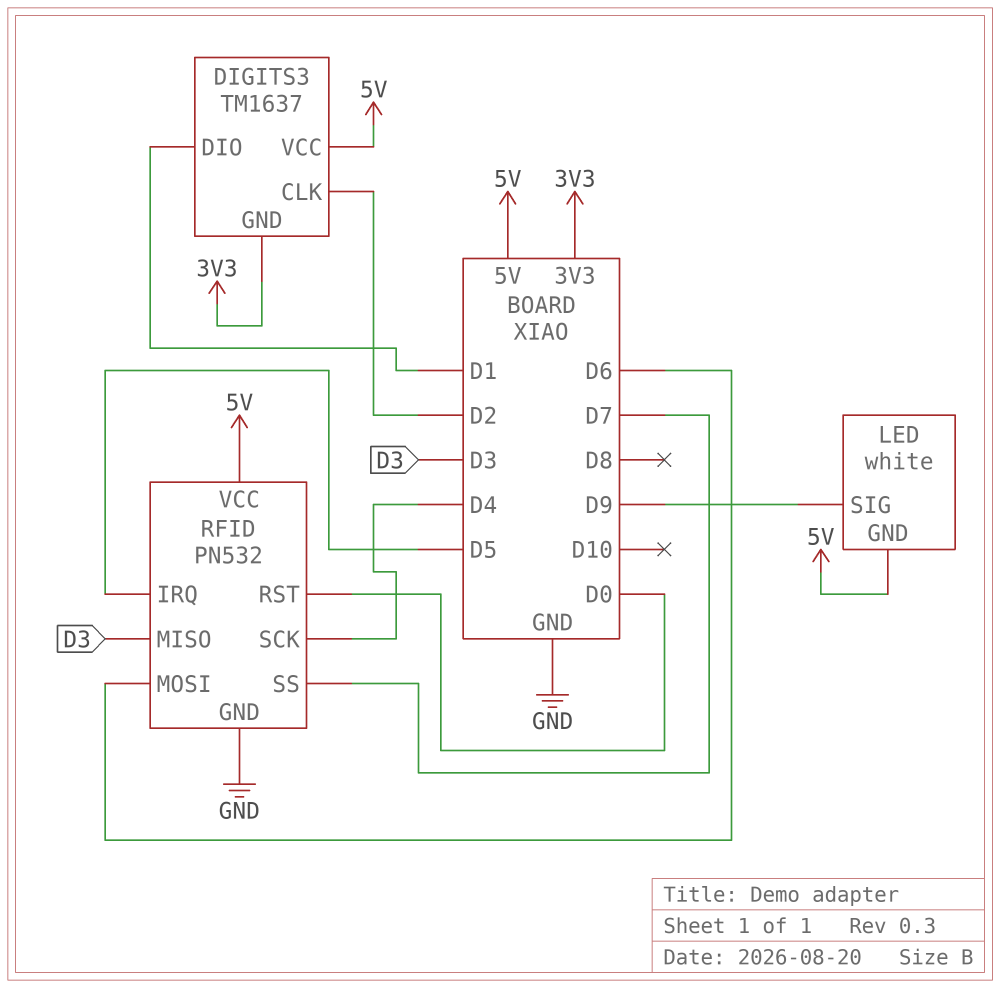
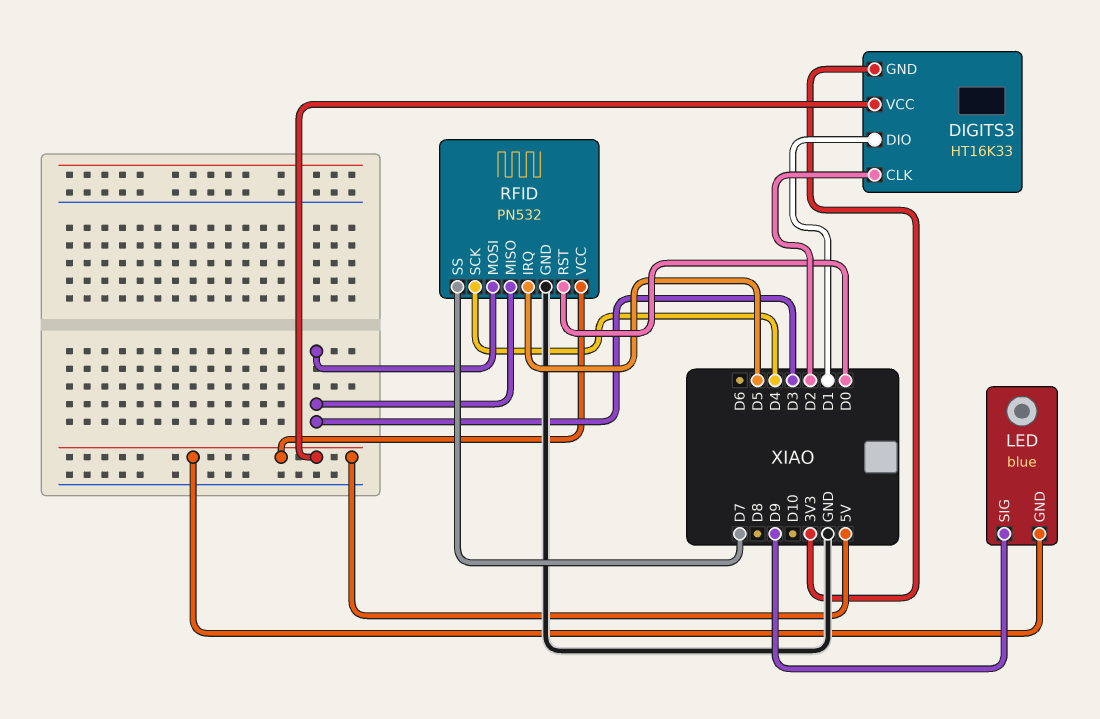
DIGITS3: TM1637 -> HT16K33
LED: white -> blue
RFID pin MOSI: D6 -> D3

